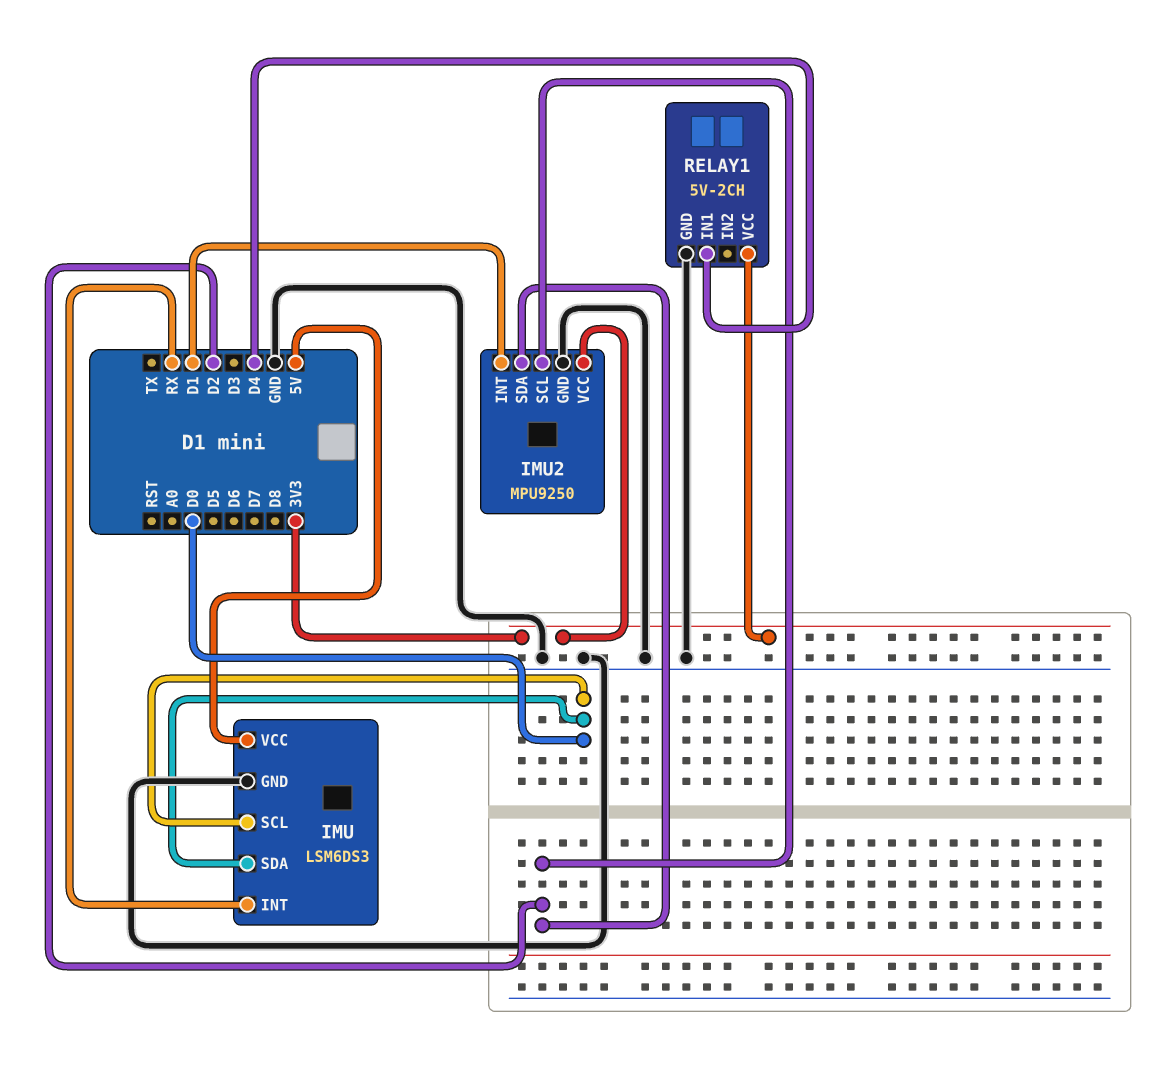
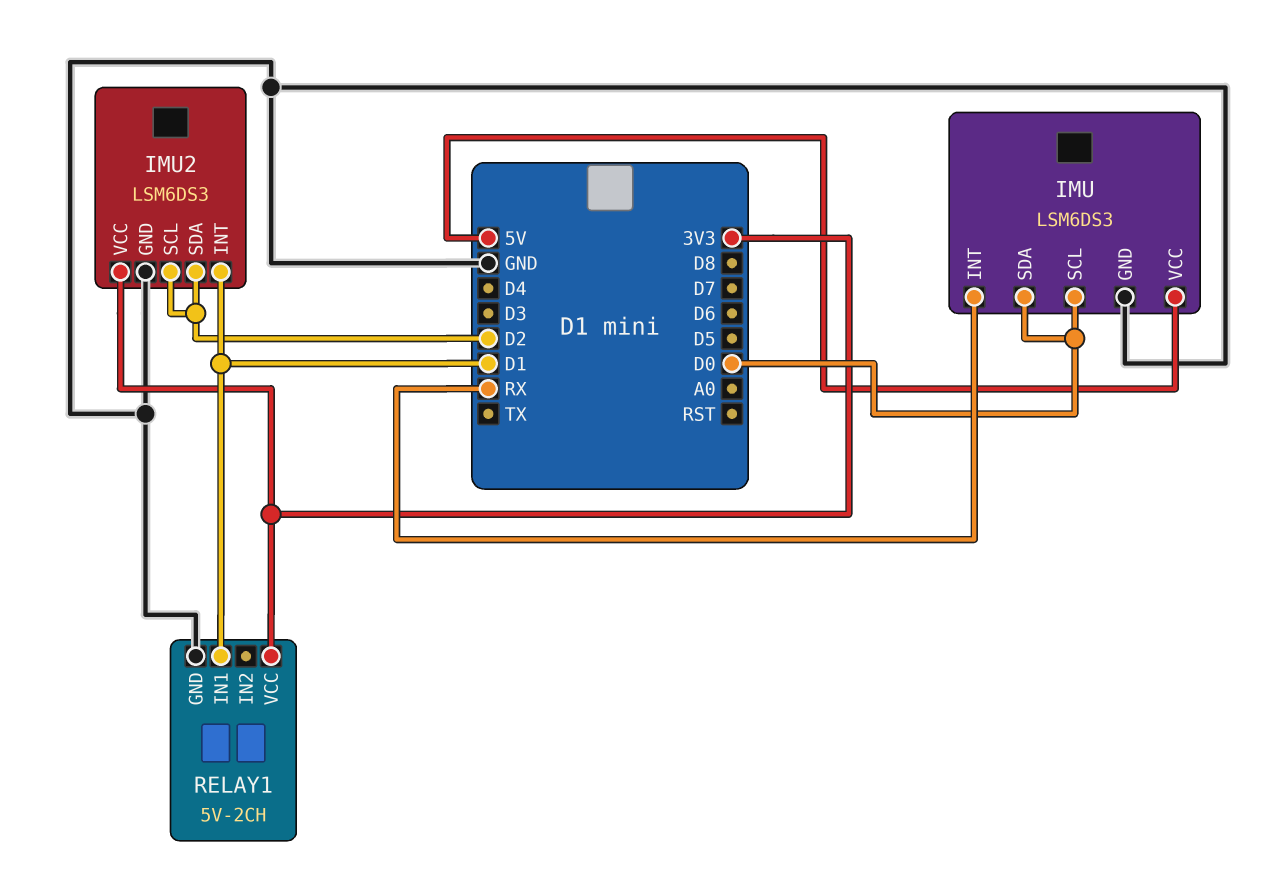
IMU2: MPU9250 -> LSM6DS3
RELAY1 pin IN1: D4 -> D1

